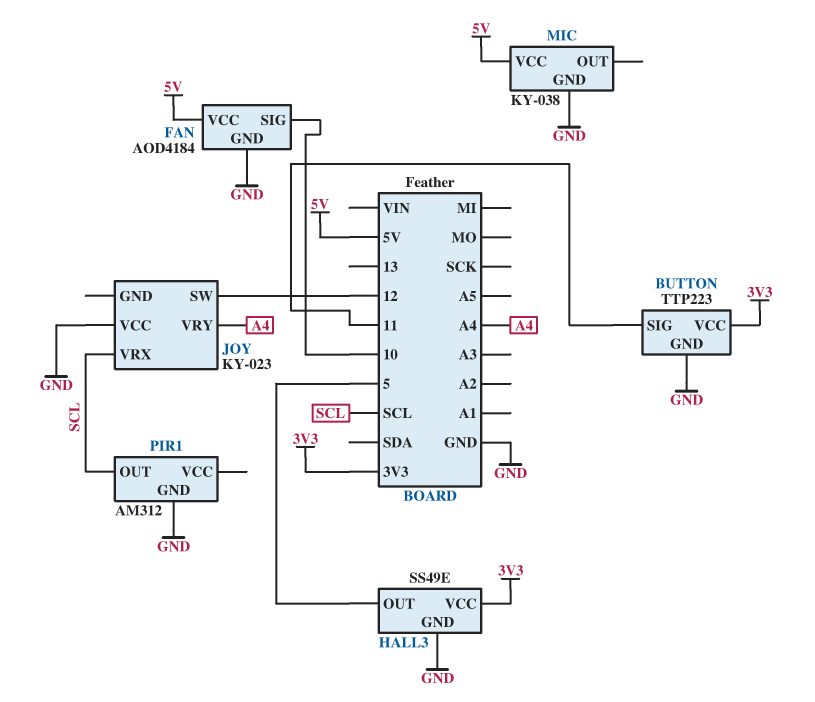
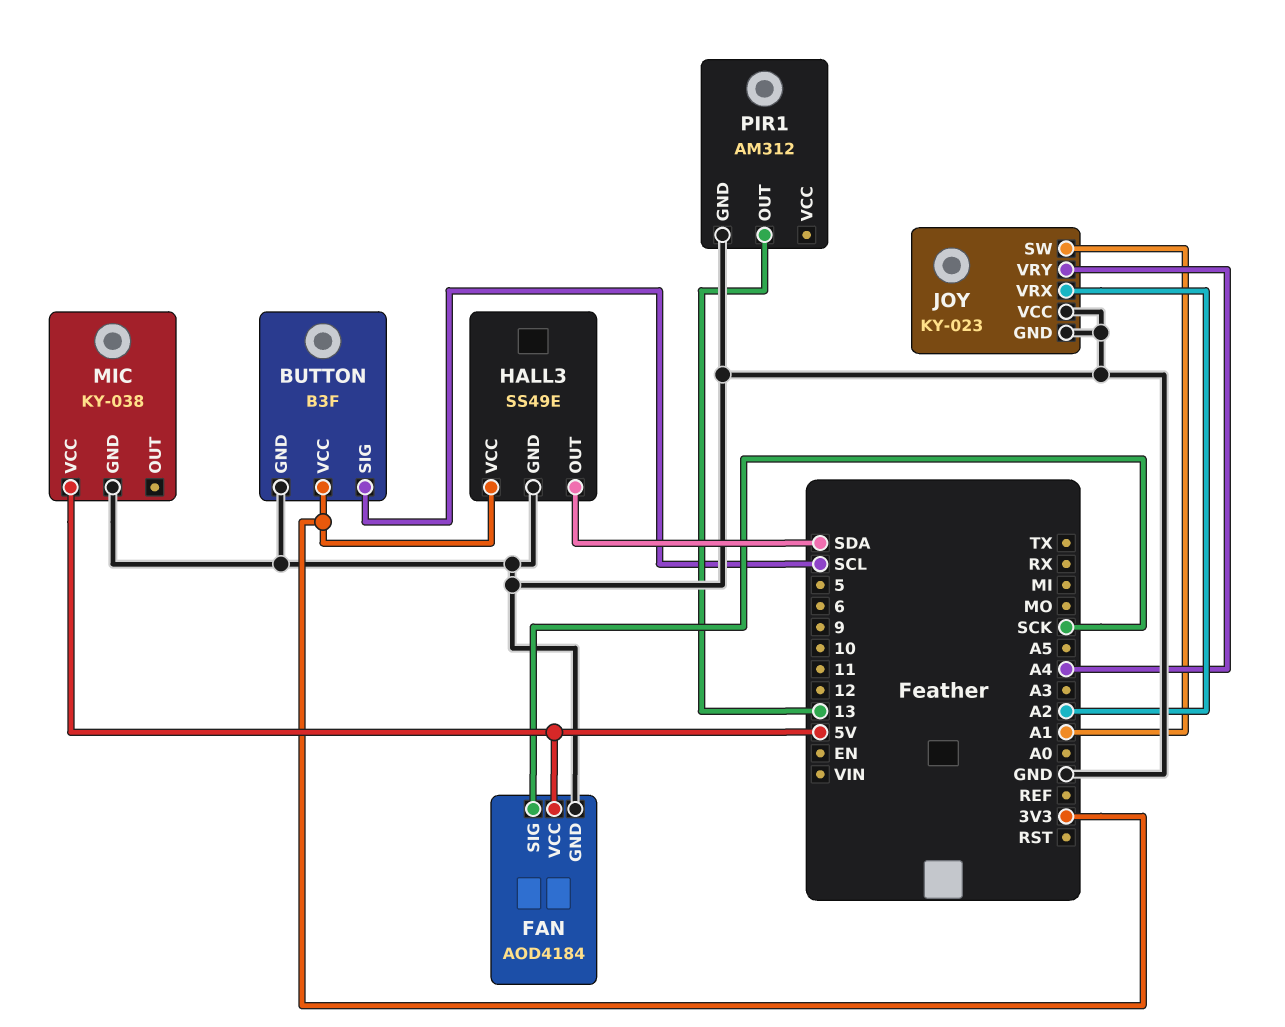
BUTTON: TTP223 -> B3F
BUTTON pin SIG: 11 -> SCL
FAN pin SIG: 10 -> SCK
HALL3 pin OUT: 5 -> SDA
JOY pin GND: none -> GND
JOY pin SW: 12 -> A1
JOY pin VRX: SCL -> A2
PIR1 pin OUT: SCL -> 13

